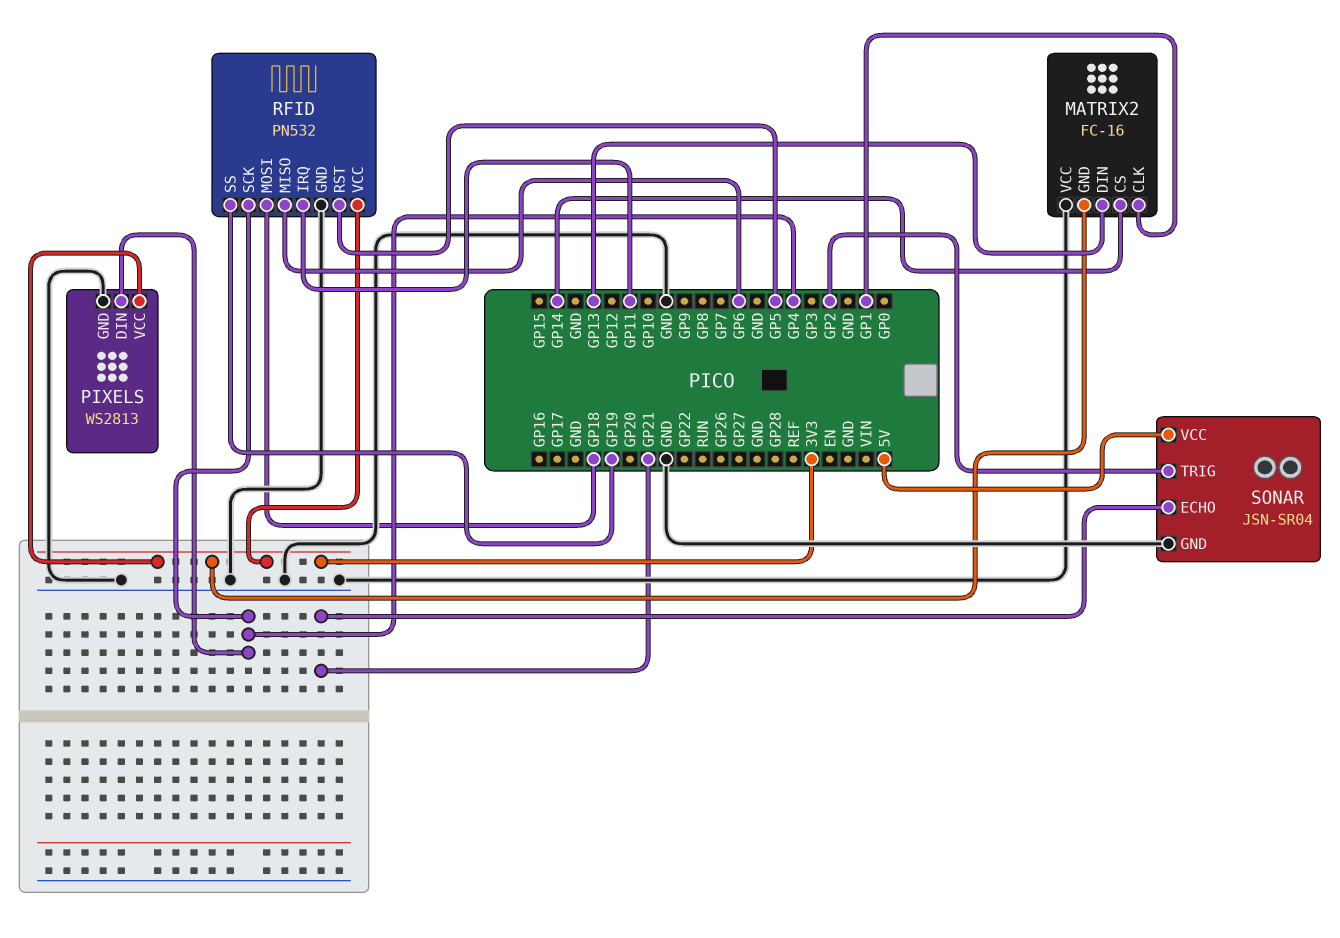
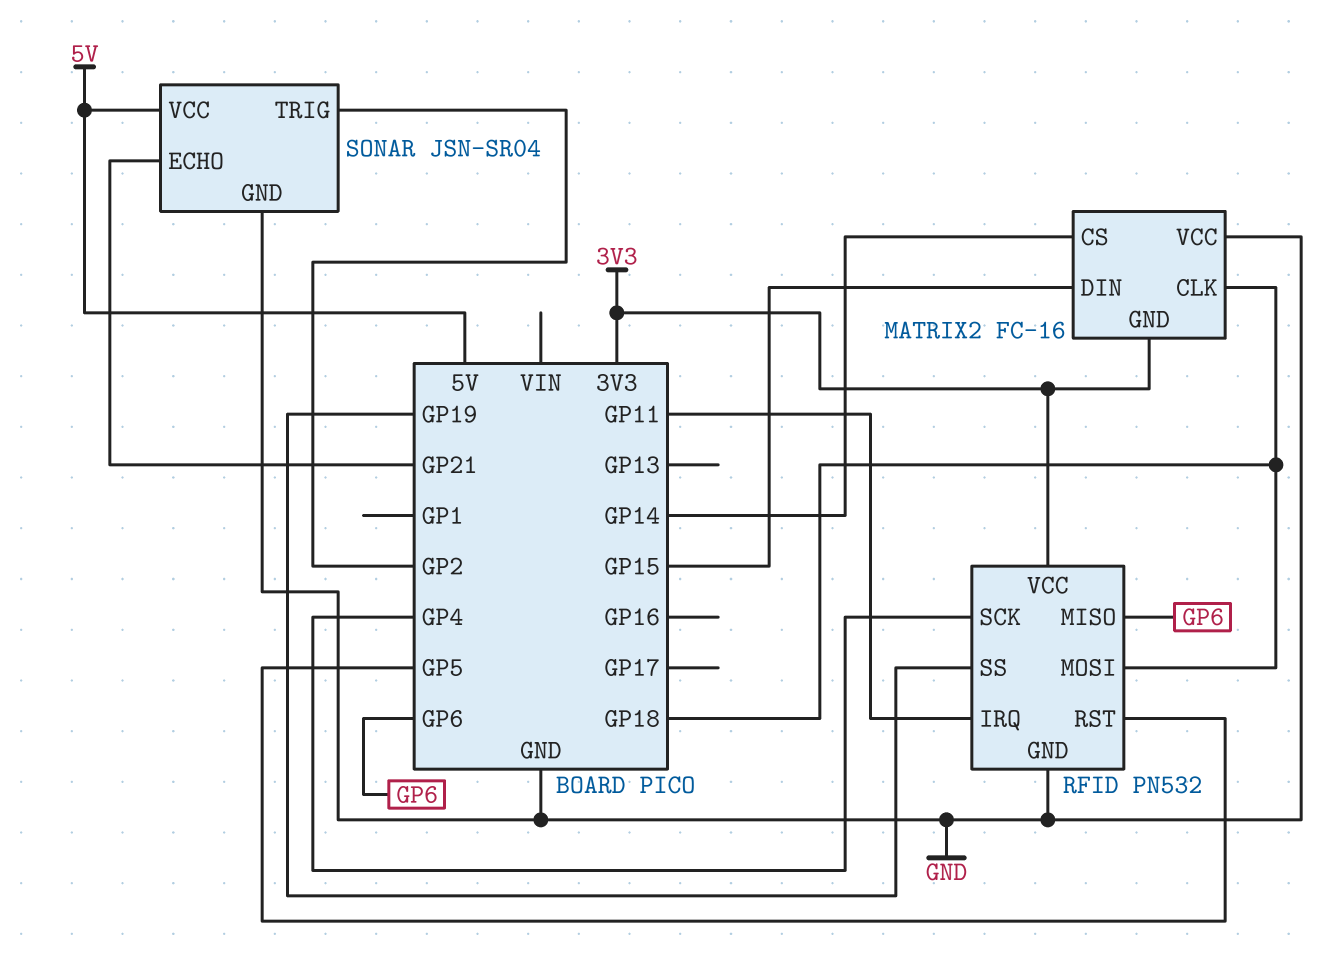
MATRIX2 pin CLK: GP1 -> GP18
MATRIX2 pin DIN: GP13 -> GP15
PIXELS: WS2813 -> none
PIXELS pin DIN: GP4 -> none
PIXELS pin GND: GND -> none
PIXELS pin VCC: 3V3 -> none

